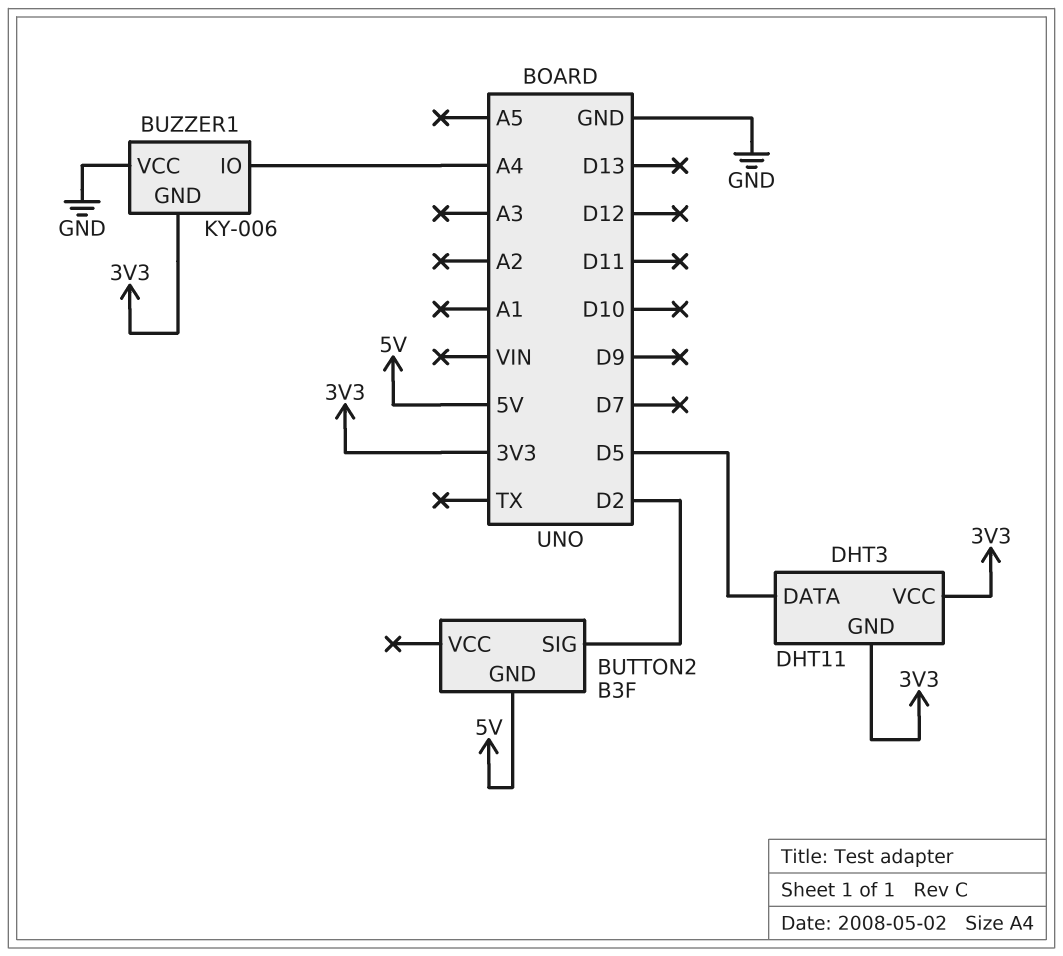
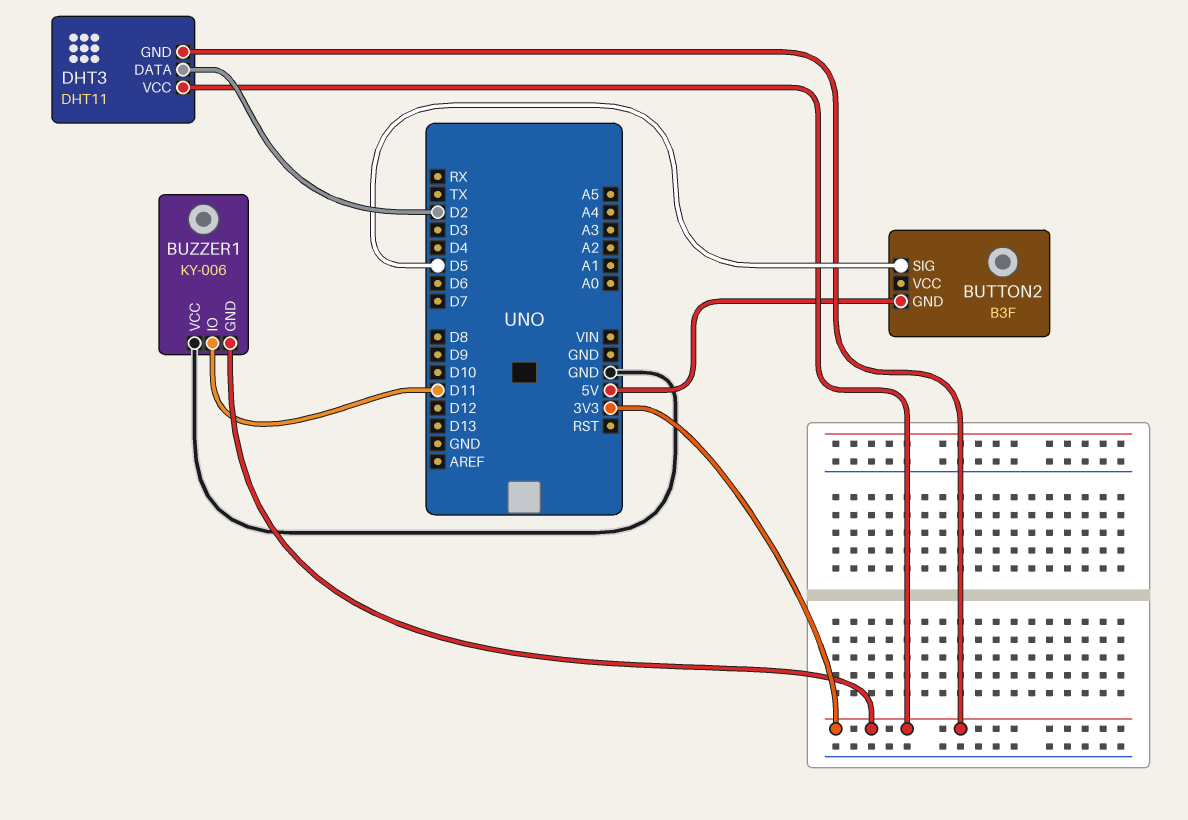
BUTTON2 pin SIG: D2 -> D5
BUZZER1 pin IO: A4 -> D11
DHT3 pin DATA: D5 -> D2

